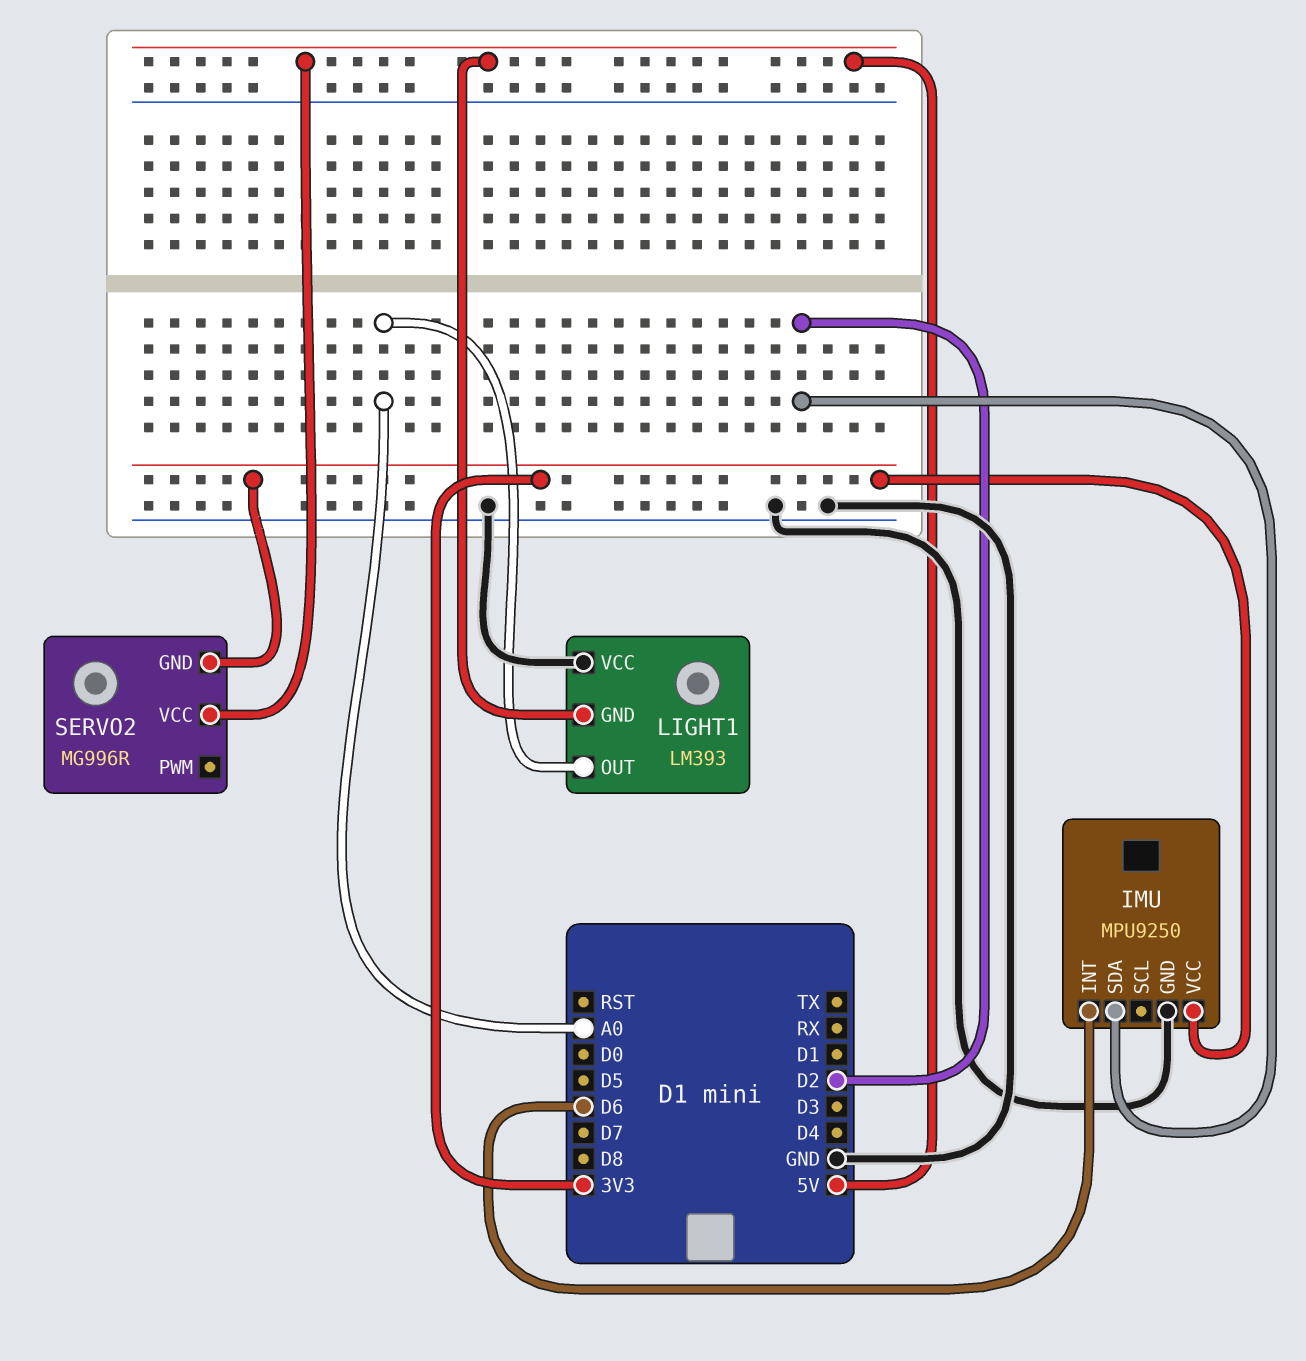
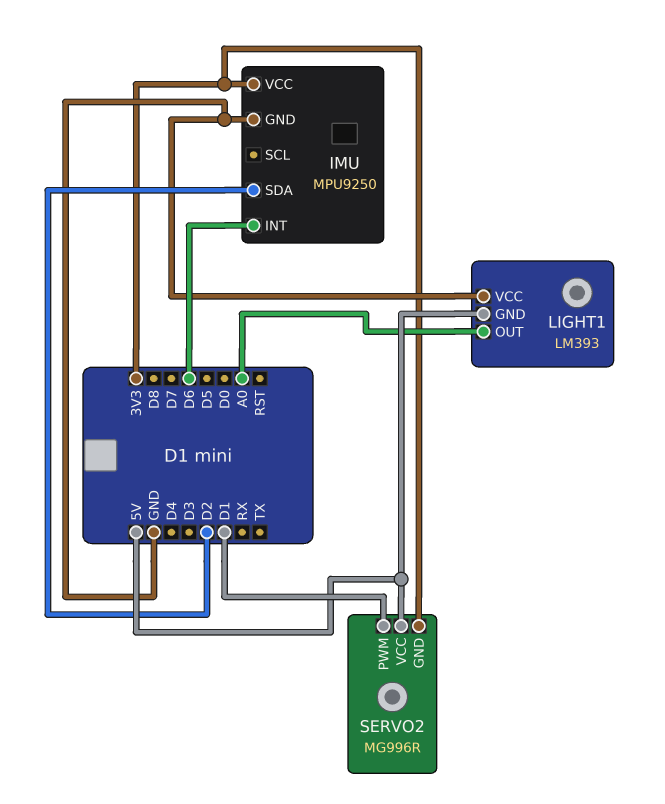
SERVO2 pin PWM: none -> D1

